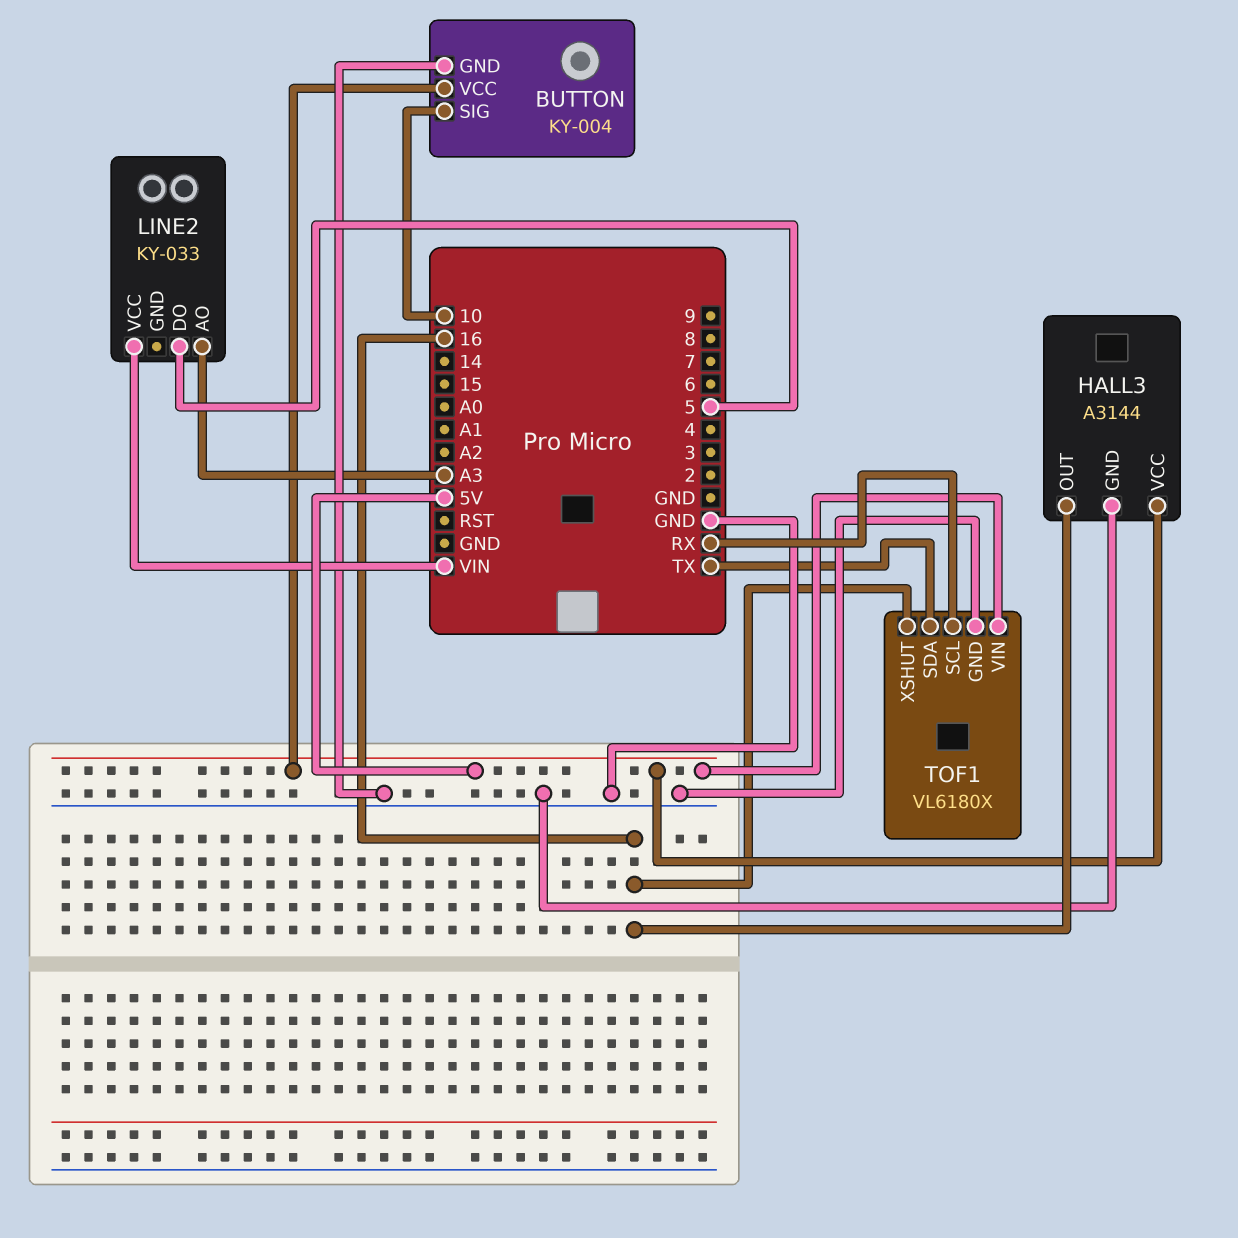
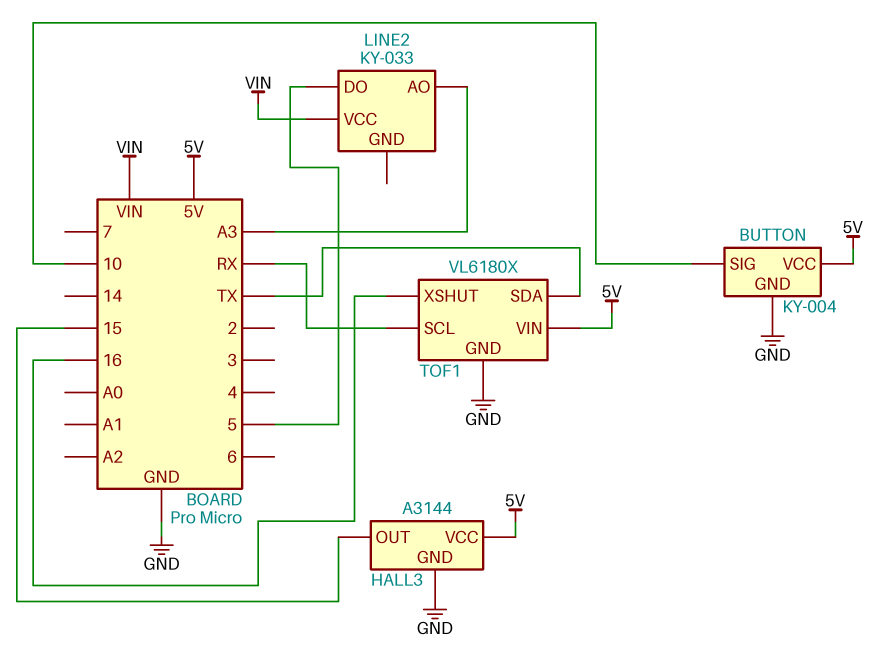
HALL3 pin OUT: 16 -> 15

